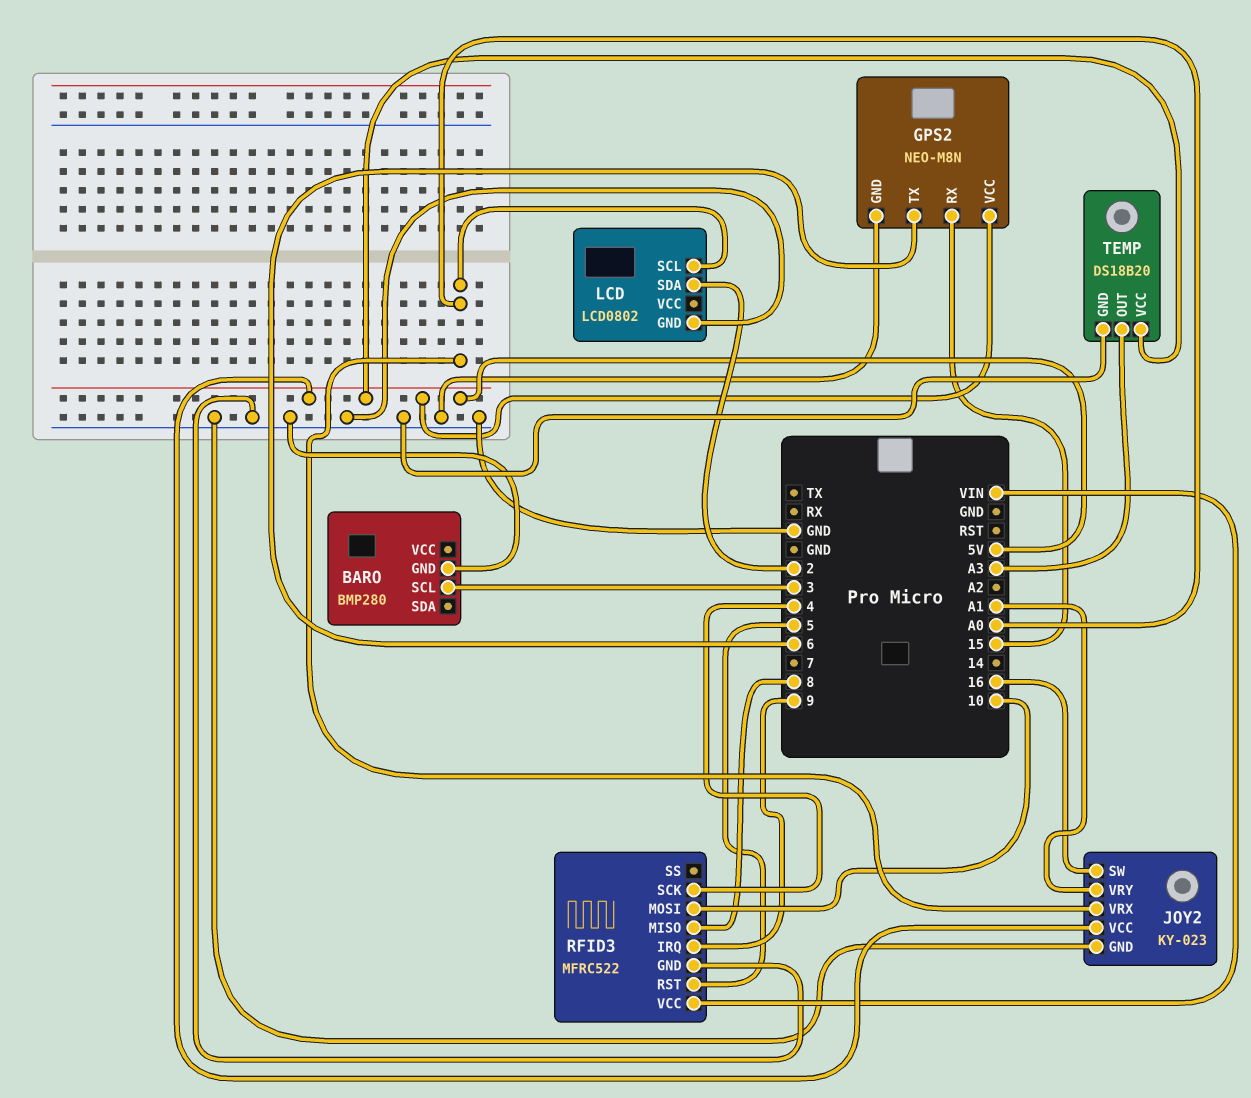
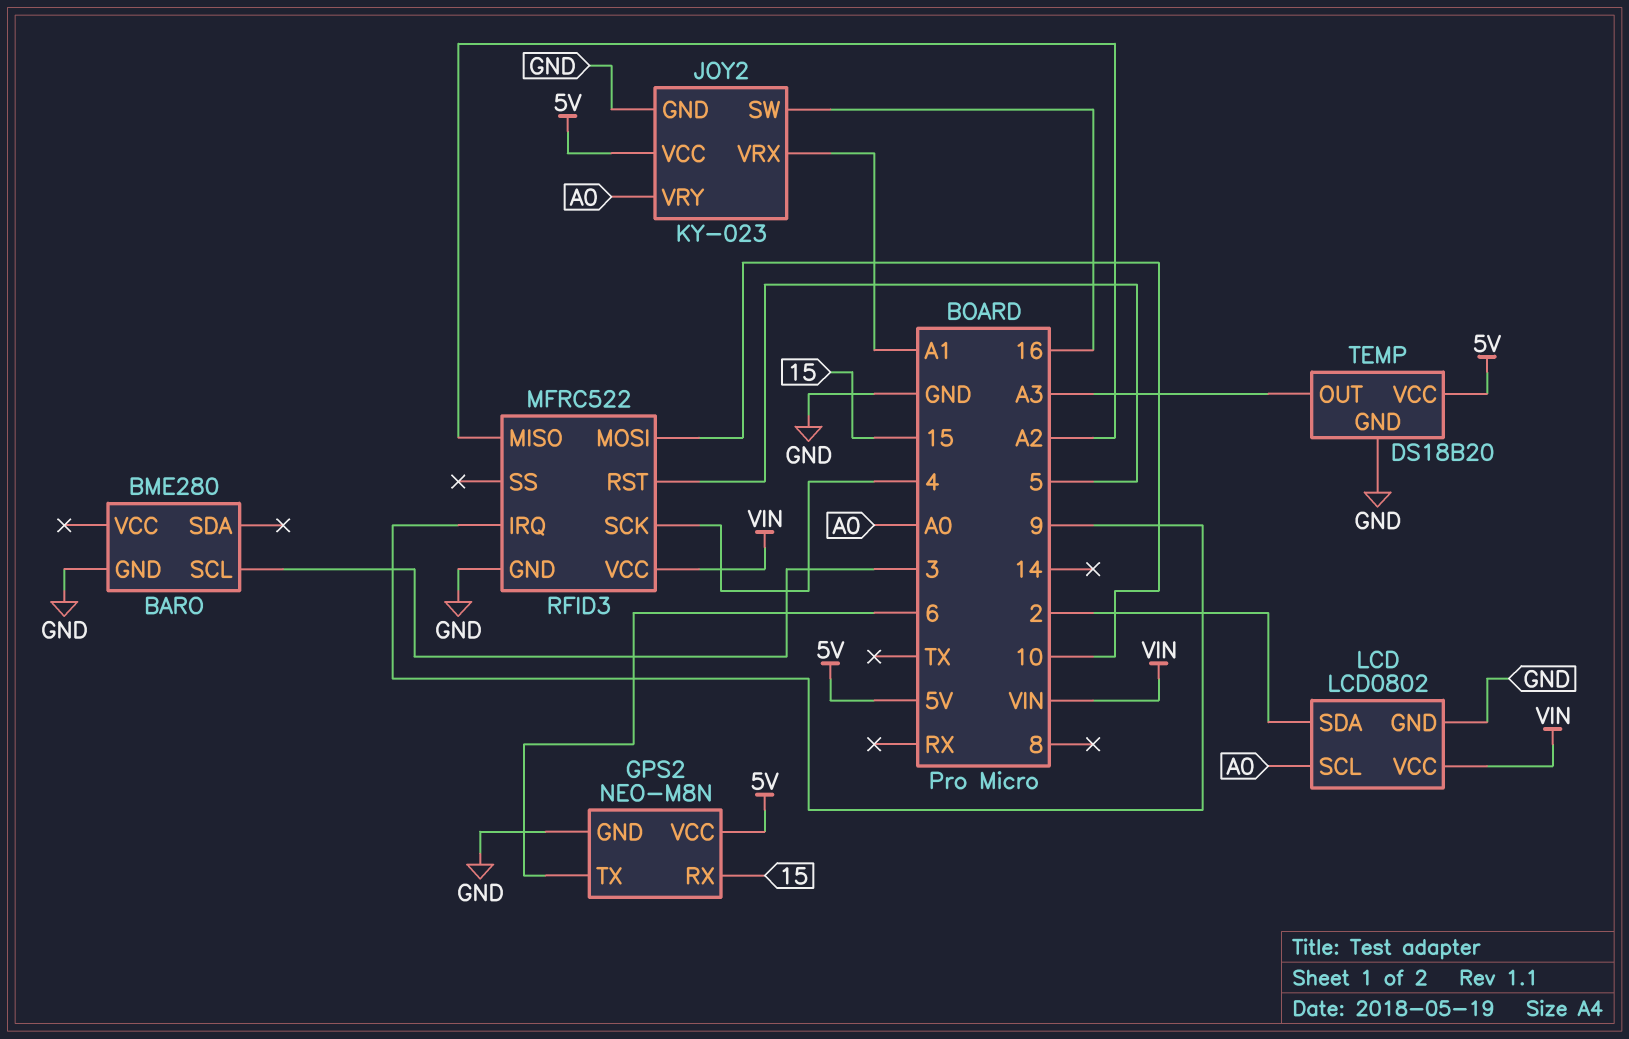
BARO: BMP280 -> BME280
JOY2 pin VRX: A0 -> A1
JOY2 pin VRY: A1 -> A0
LCD pin VCC: none -> VIN
RFID3 pin MISO: 8 -> A2

